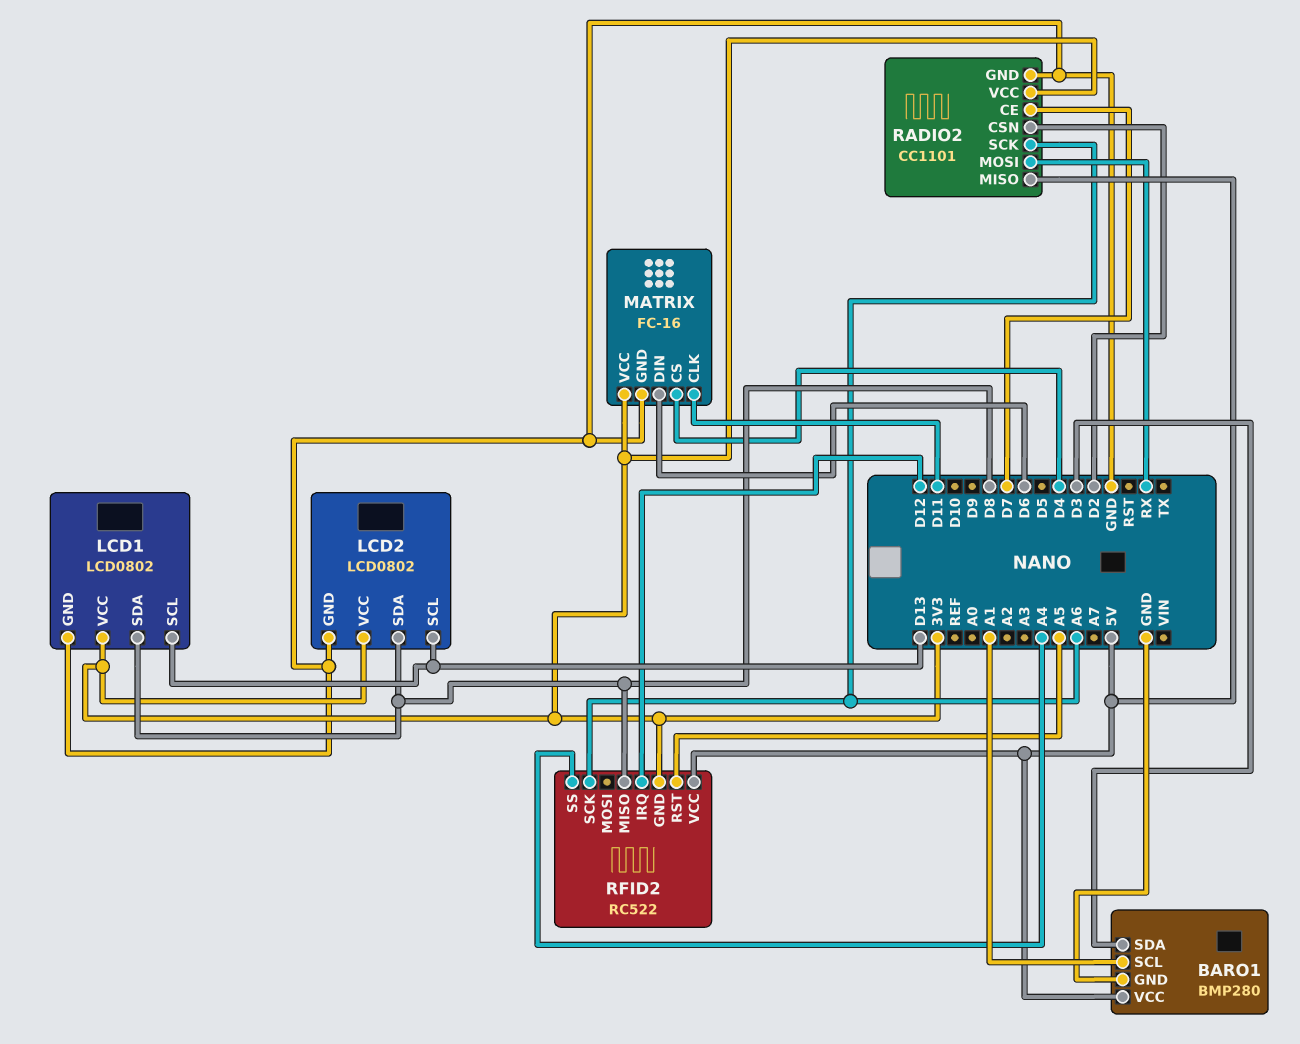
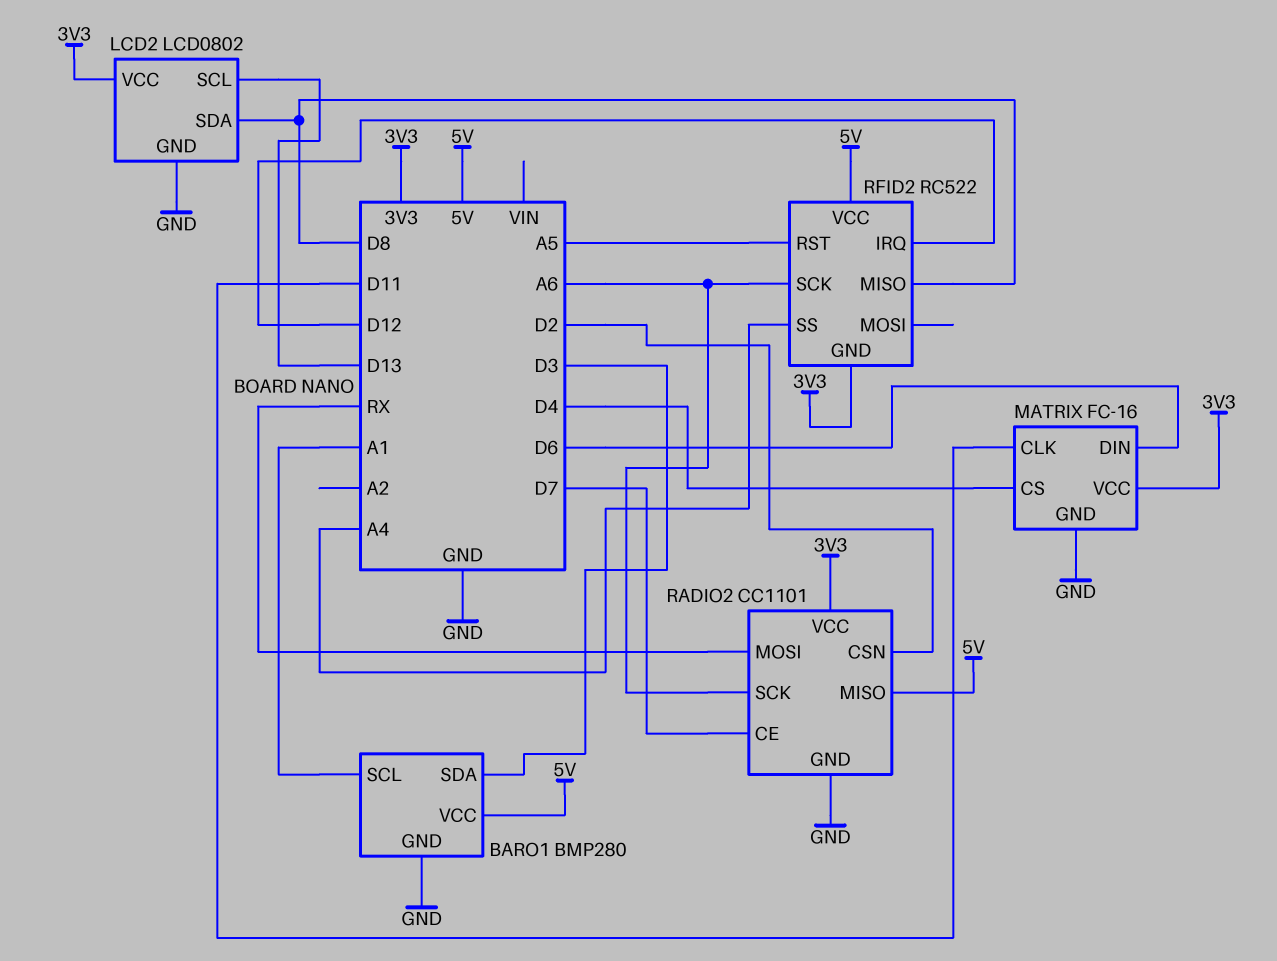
LCD1: LCD0802 -> none
LCD1 pin GND: GND -> none
LCD1 pin SCL: D13 -> none
LCD1 pin SDA: D8 -> none
LCD1 pin VCC: 3V3 -> none

